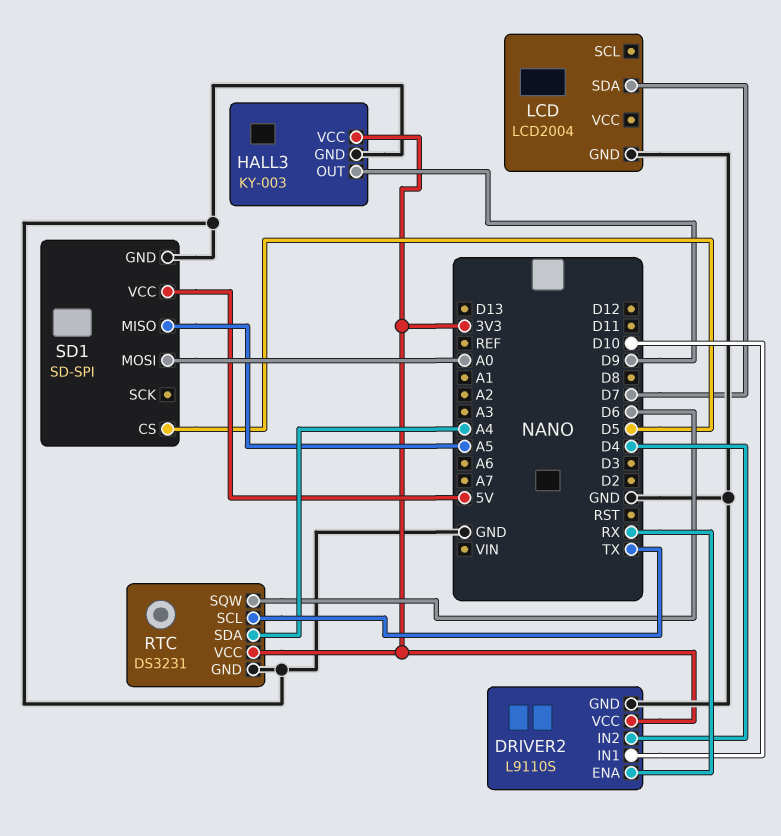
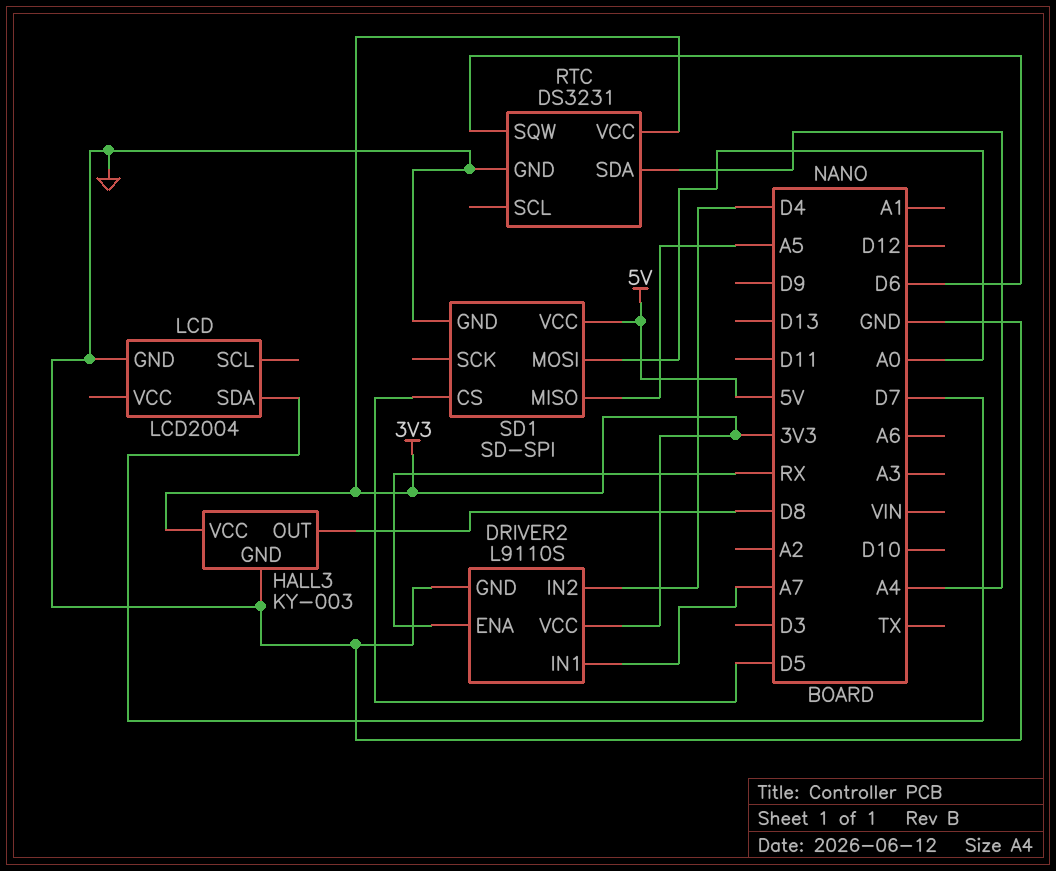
DRIVER2 pin IN1: D10 -> A7
HALL3 pin OUT: D9 -> D8
RTC pin SCL: TX -> none

